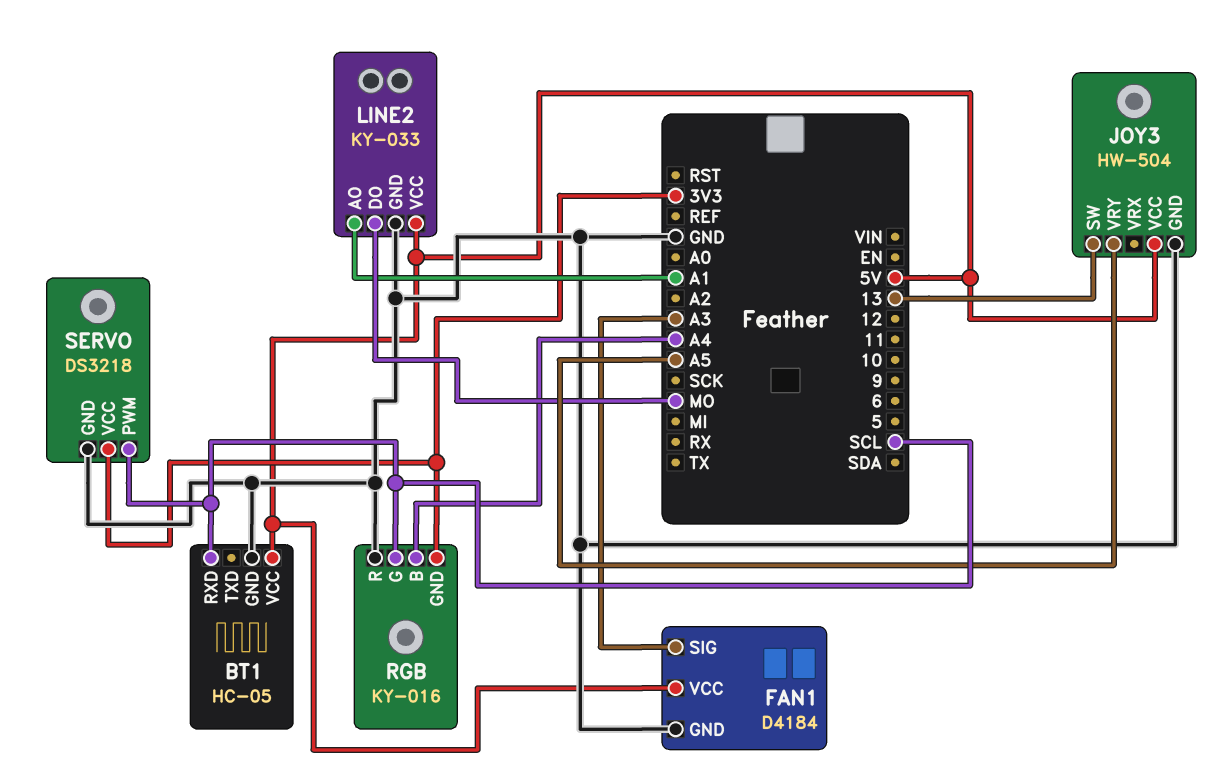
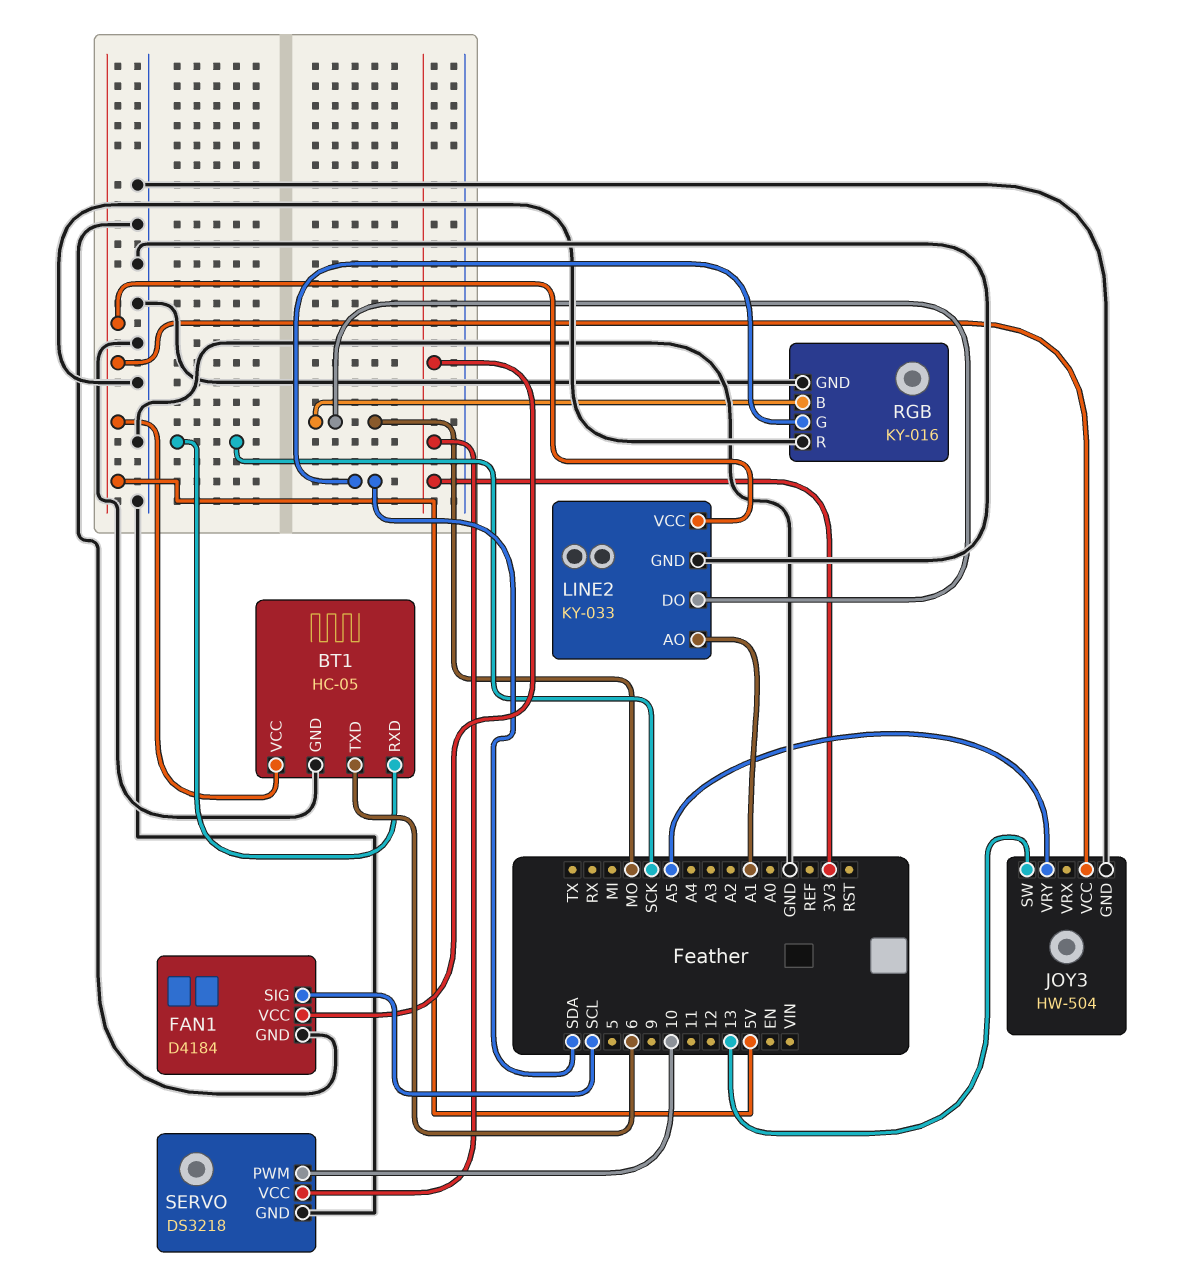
BT1 pin RXD: SCL -> SCK
BT1 pin TXD: none -> 6
FAN1 pin SIG: A3 -> SCL
FAN1 pin VCC: 5V -> 3V3
RGB pin B: A4 -> MO
RGB pin G: SCL -> SDA
RGB pin GND: 3V3 -> GND
SERVO pin PWM: SCL -> 10

